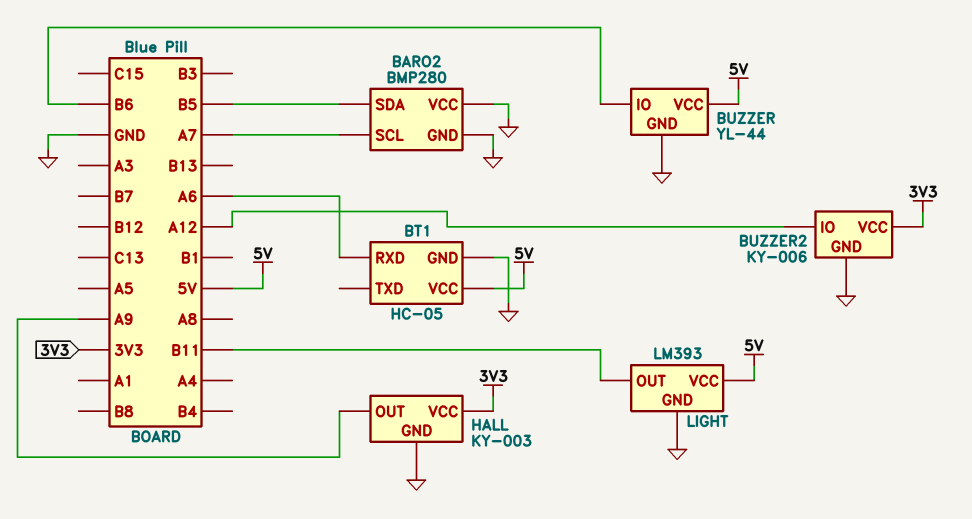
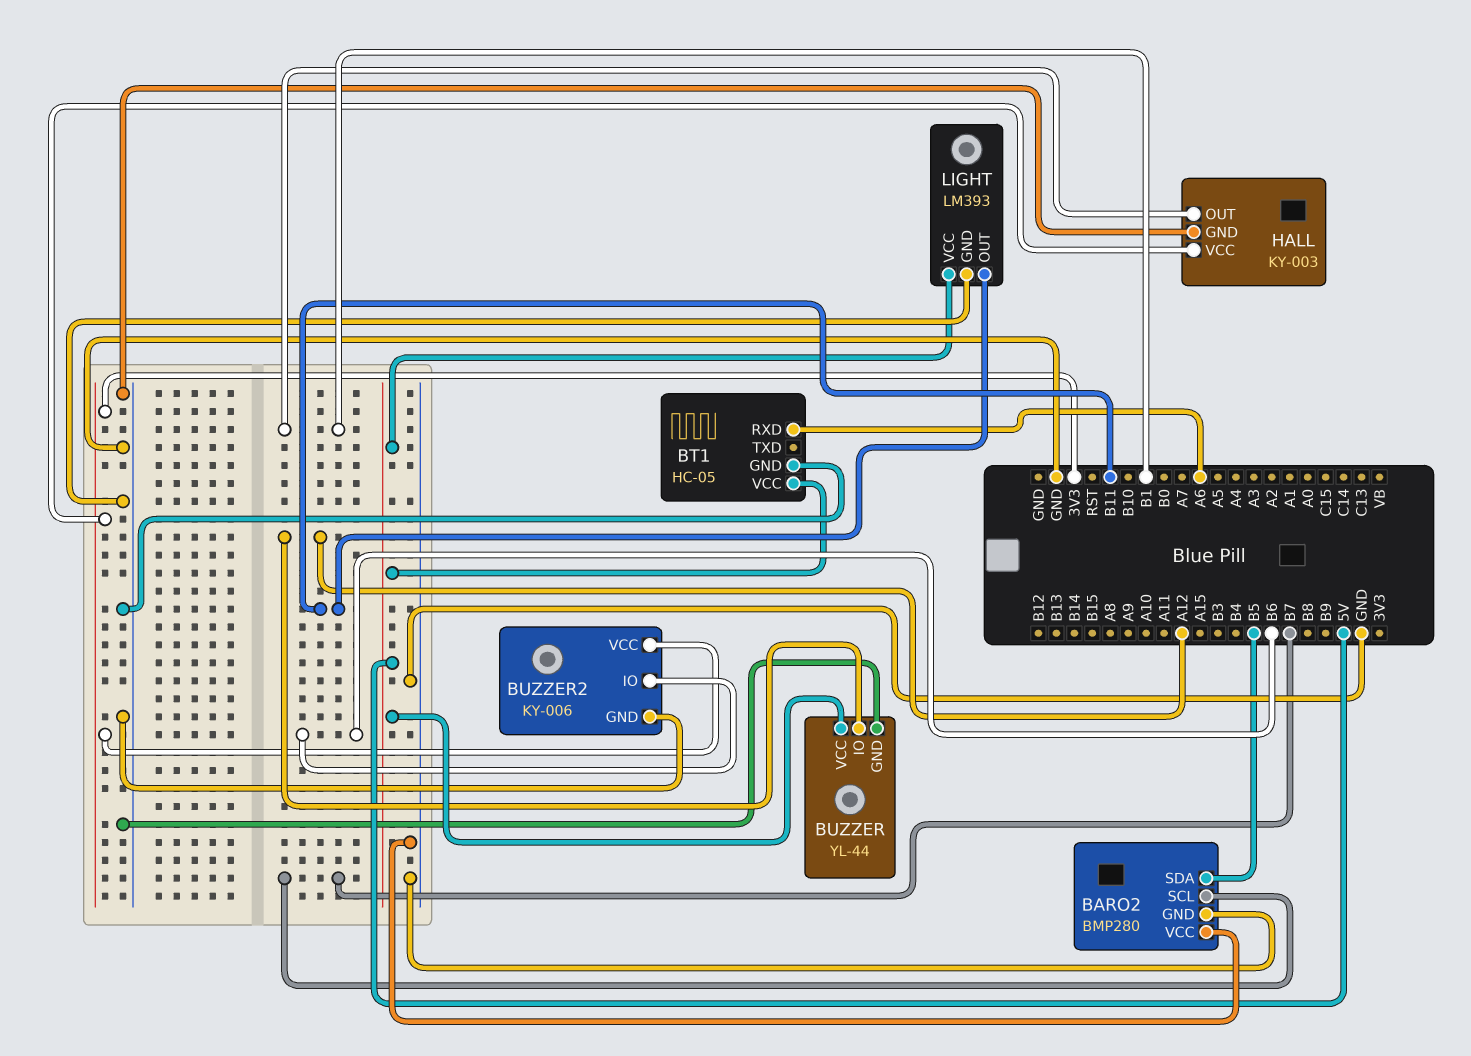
BARO2 pin SCL: A7 -> B7
BUZZER pin IO: B6 -> A12
BUZZER2 pin IO: A12 -> B6
HALL pin OUT: A9 -> B1

